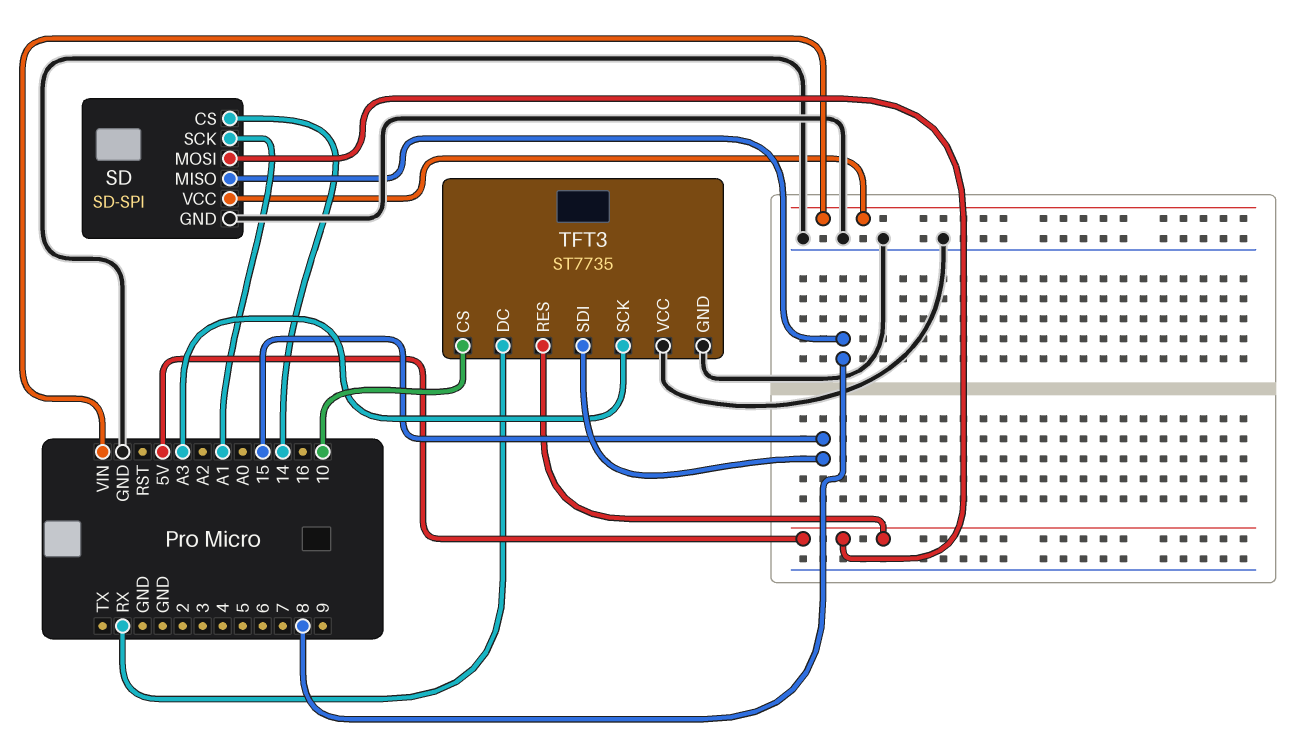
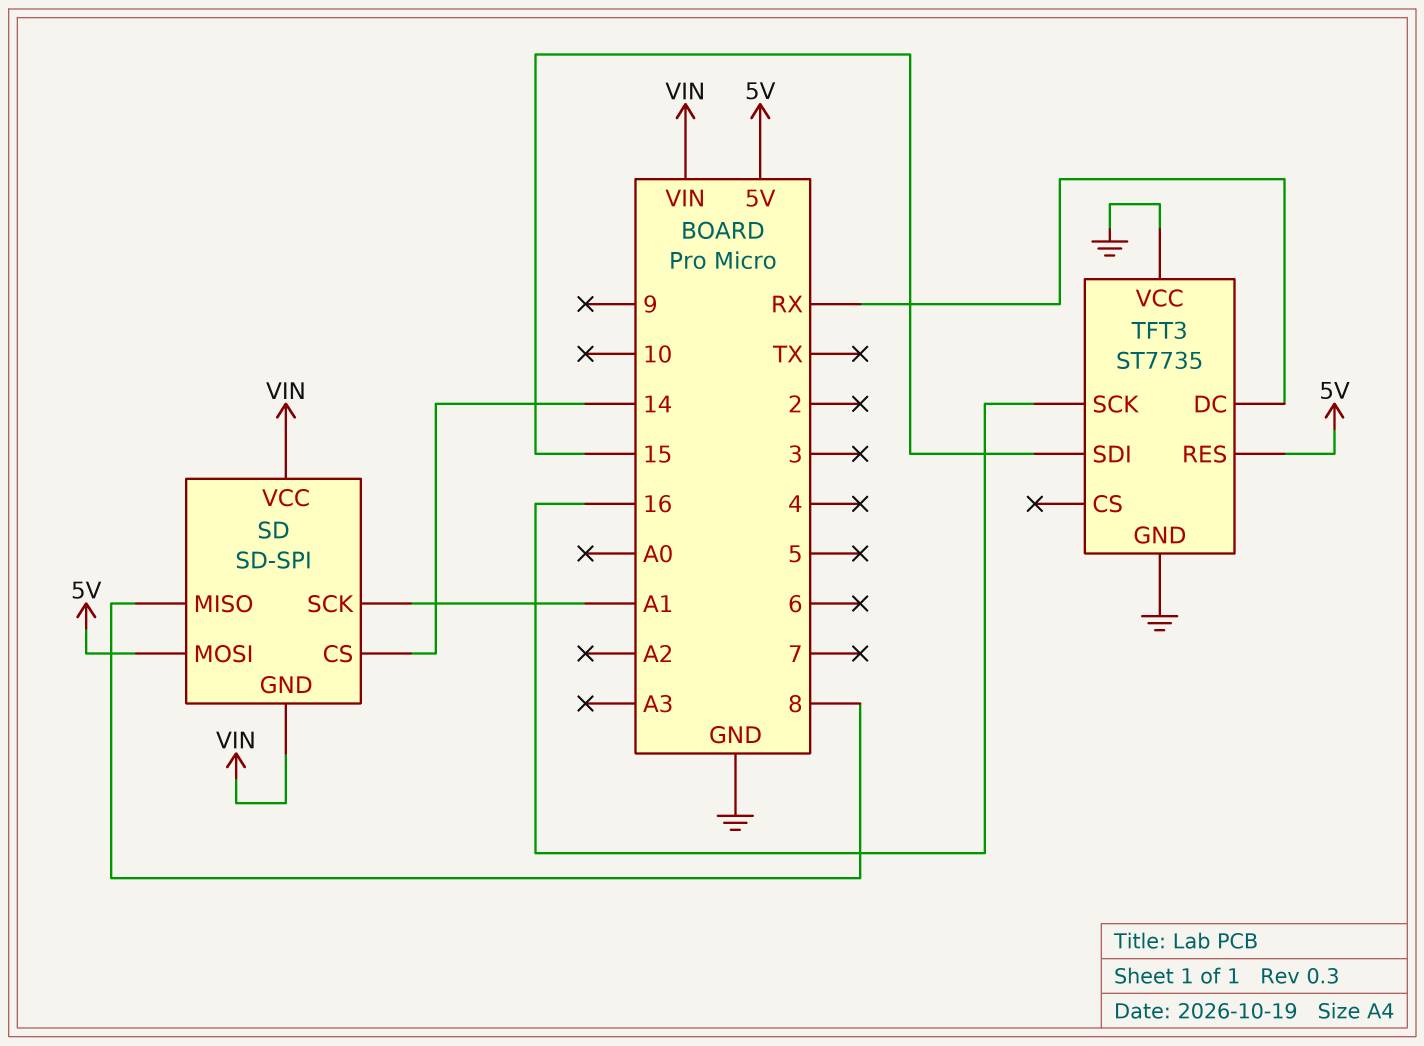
SD pin GND: GND -> VIN
TFT3 pin CS: 10 -> none
TFT3 pin SCK: A3 -> 16

